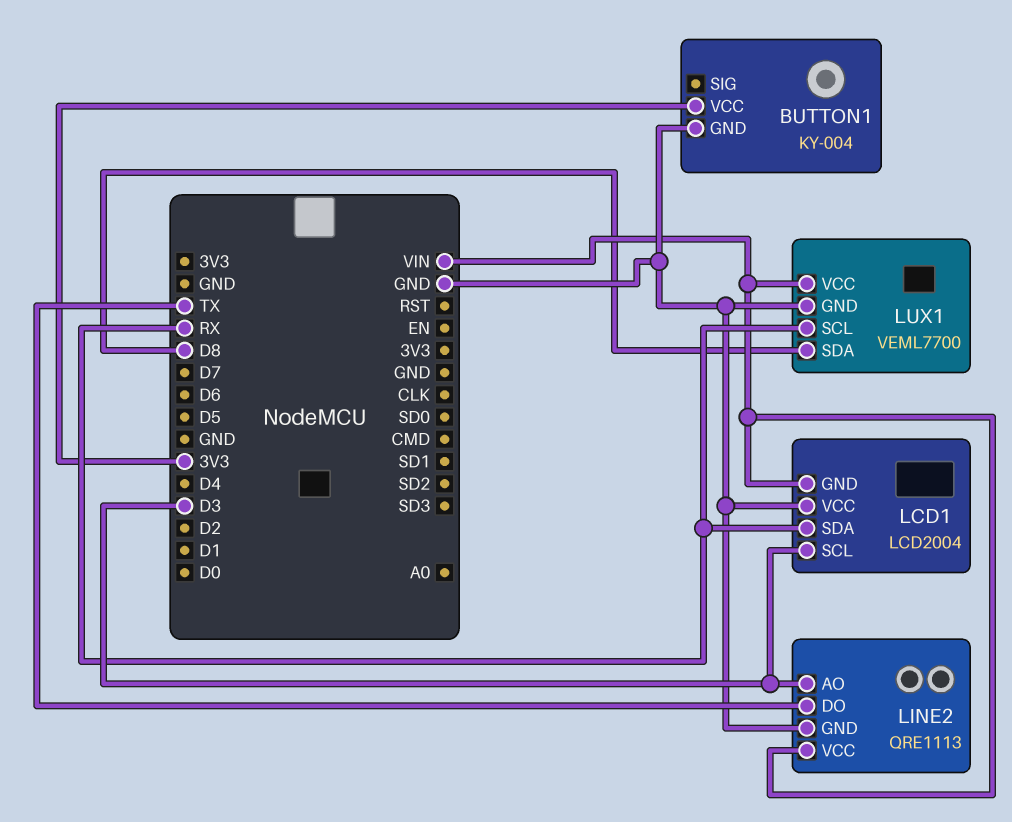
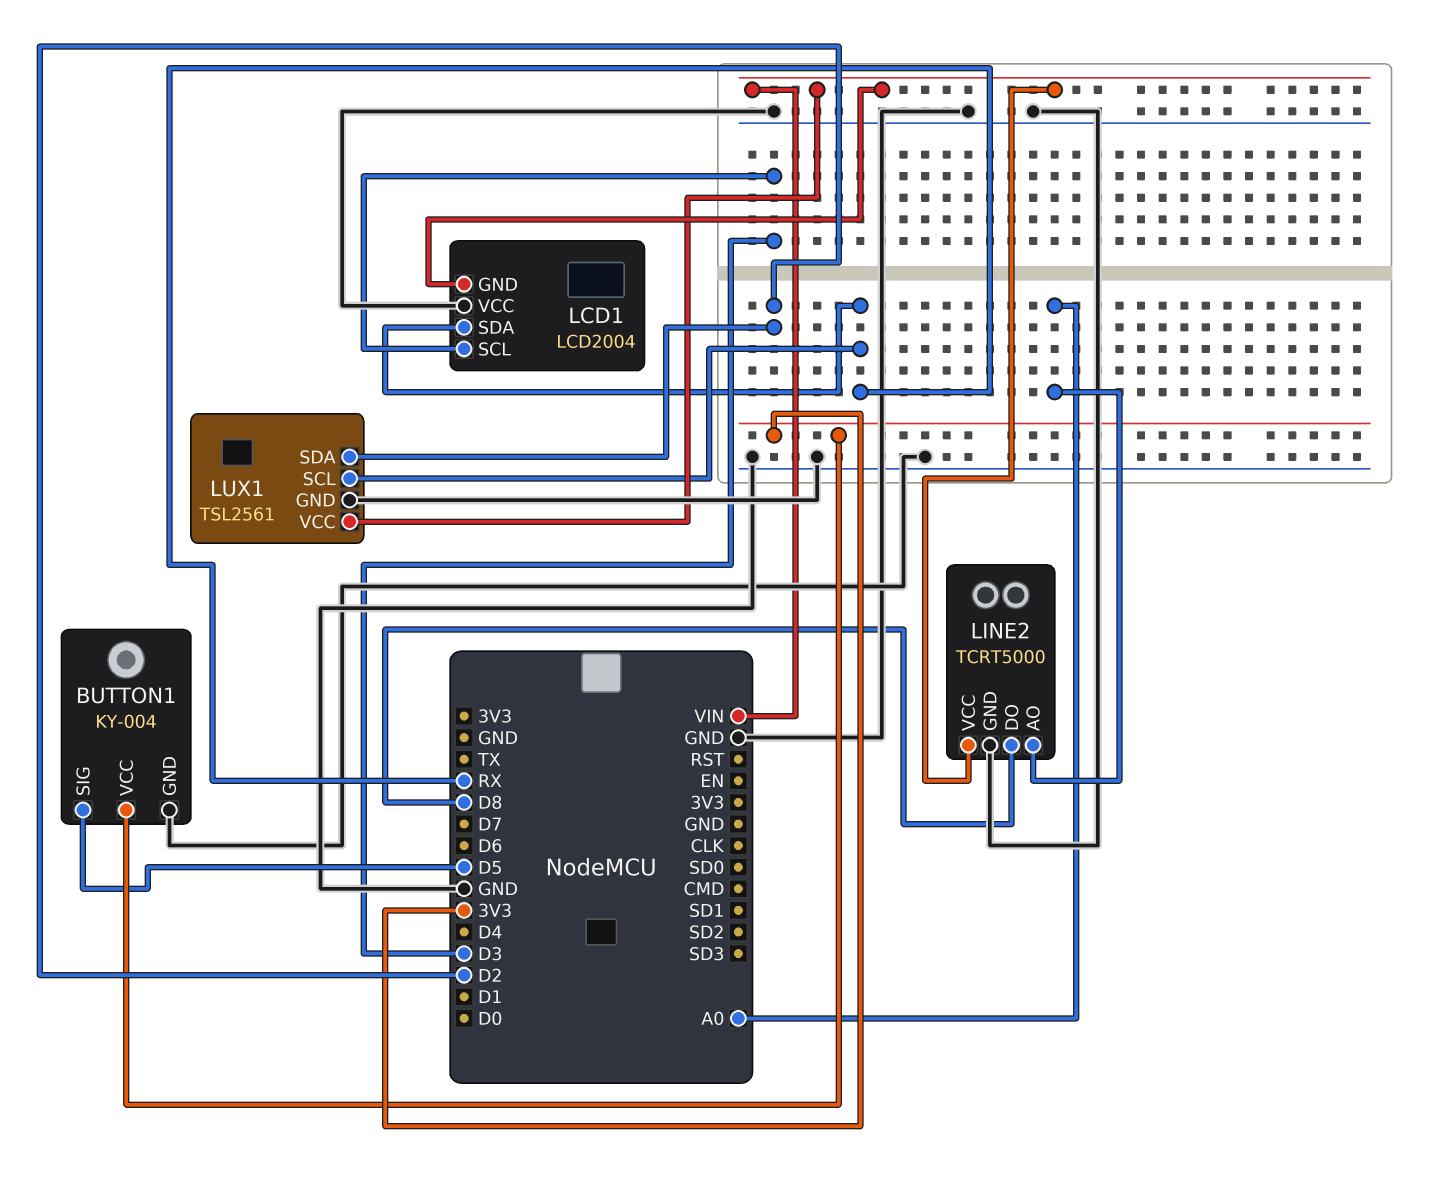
BUTTON1 pin SIG: none -> D5
LINE2: QRE1113 -> TCRT5000
LINE2 pin AO: D3 -> A0
LINE2 pin DO: TX -> D8
LUX1: VEML7700 -> TSL2561
LUX1 pin SDA: D8 -> D2

